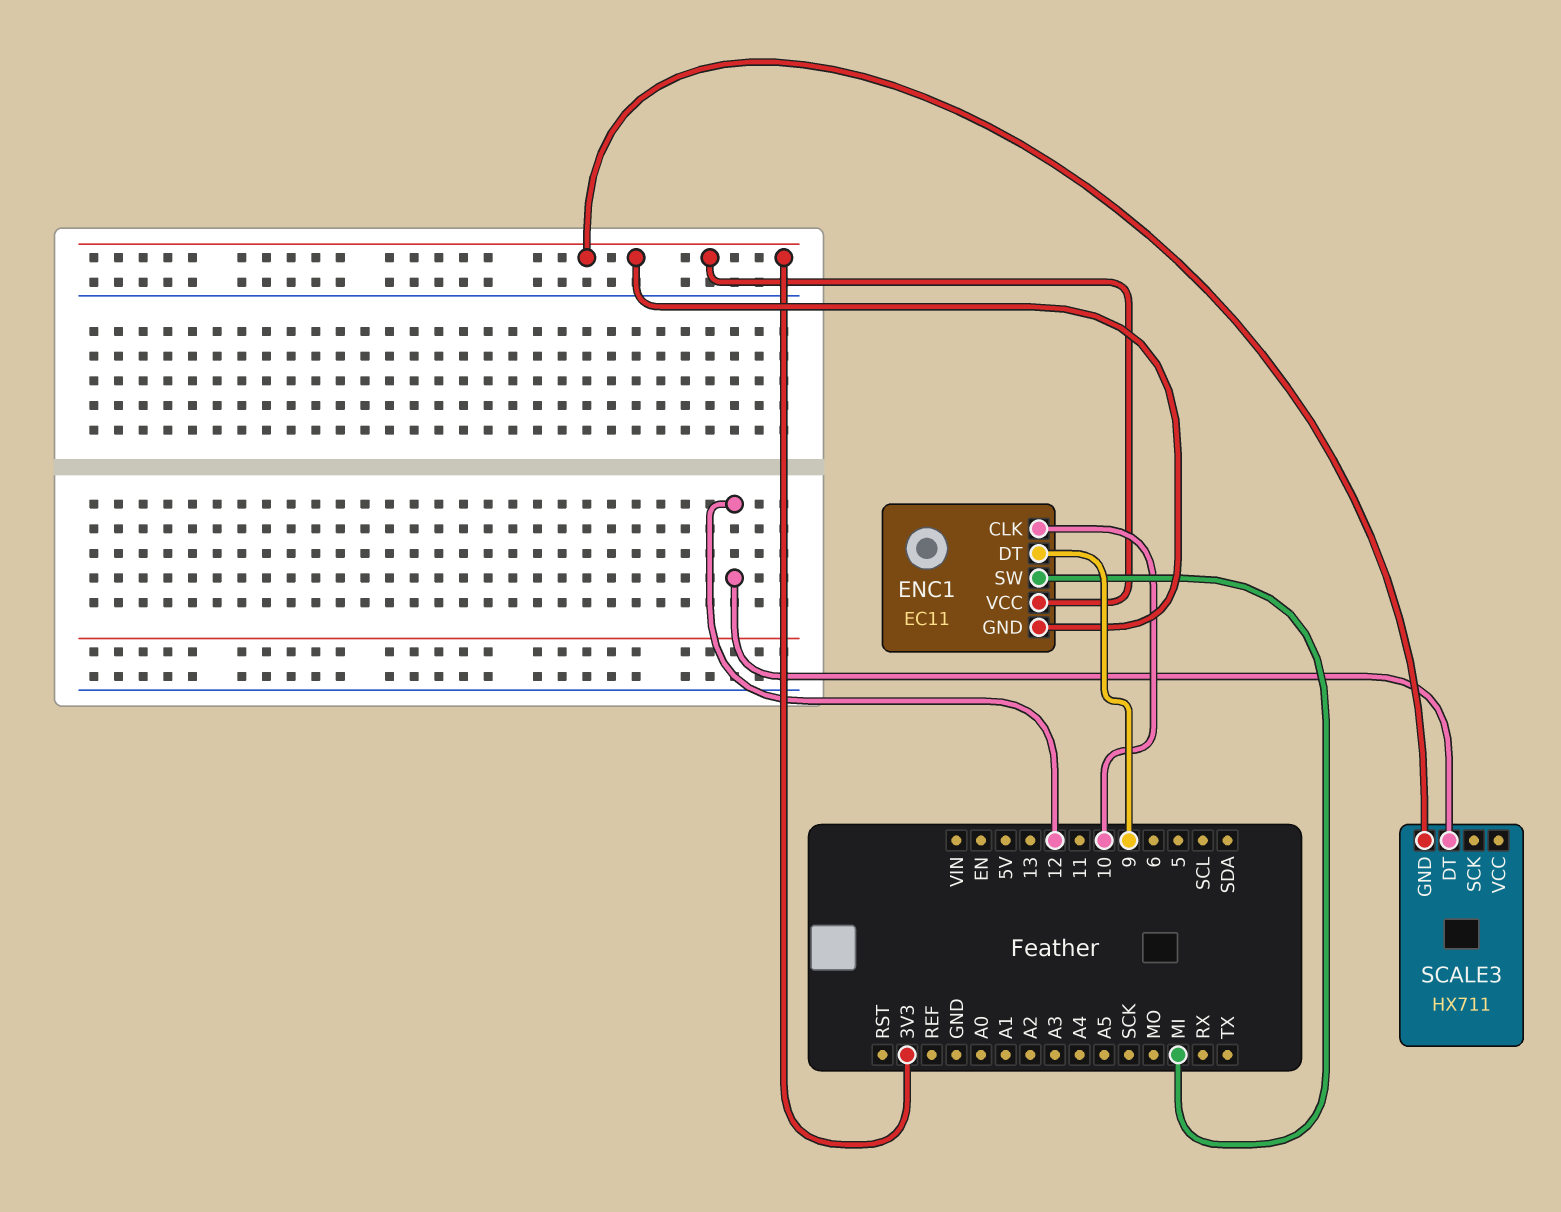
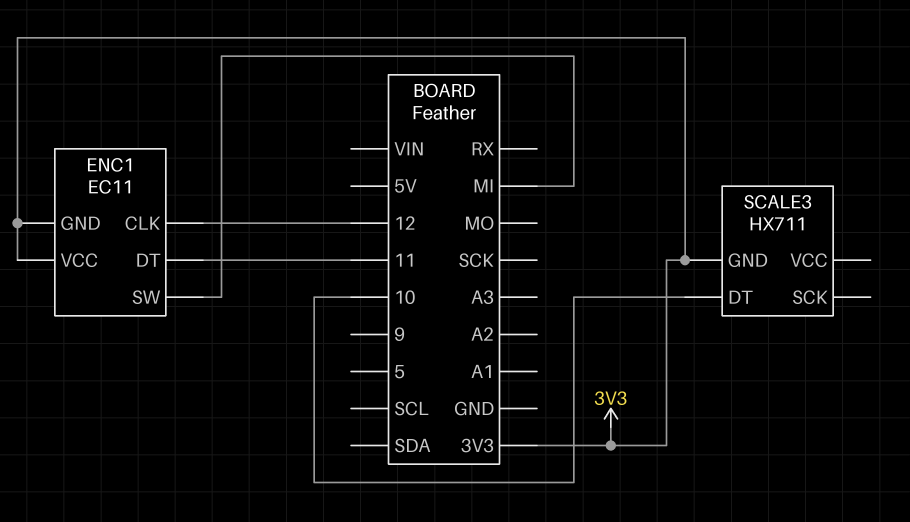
ENC1 pin CLK: 10 -> 12
ENC1 pin DT: 9 -> 11
SCALE3 pin DT: 12 -> 10

